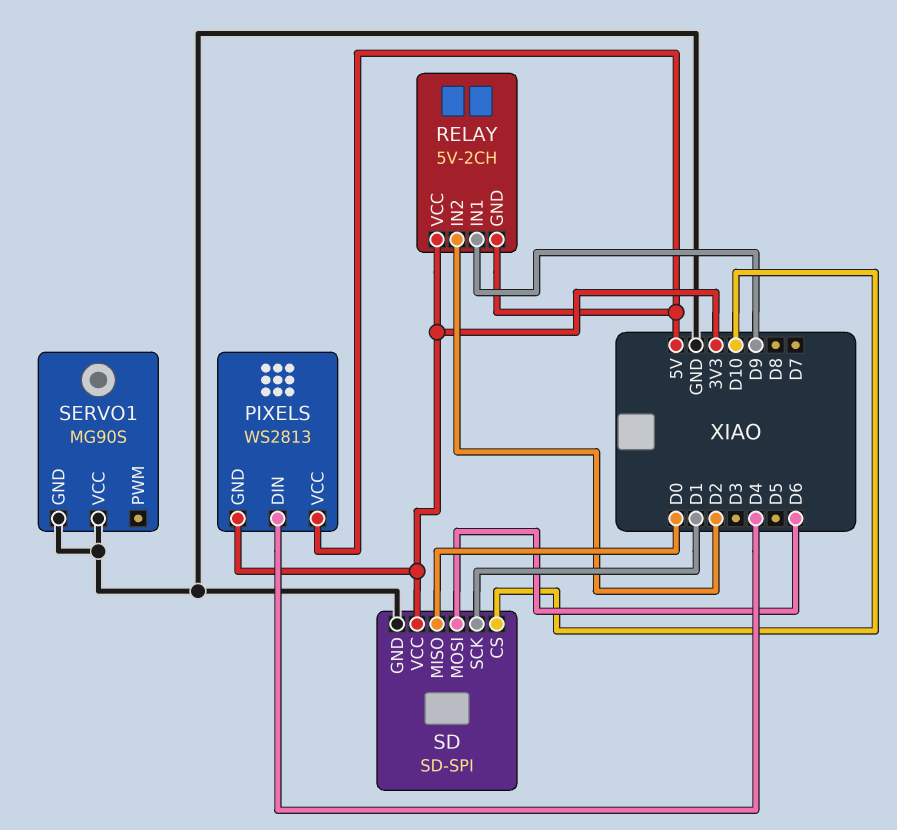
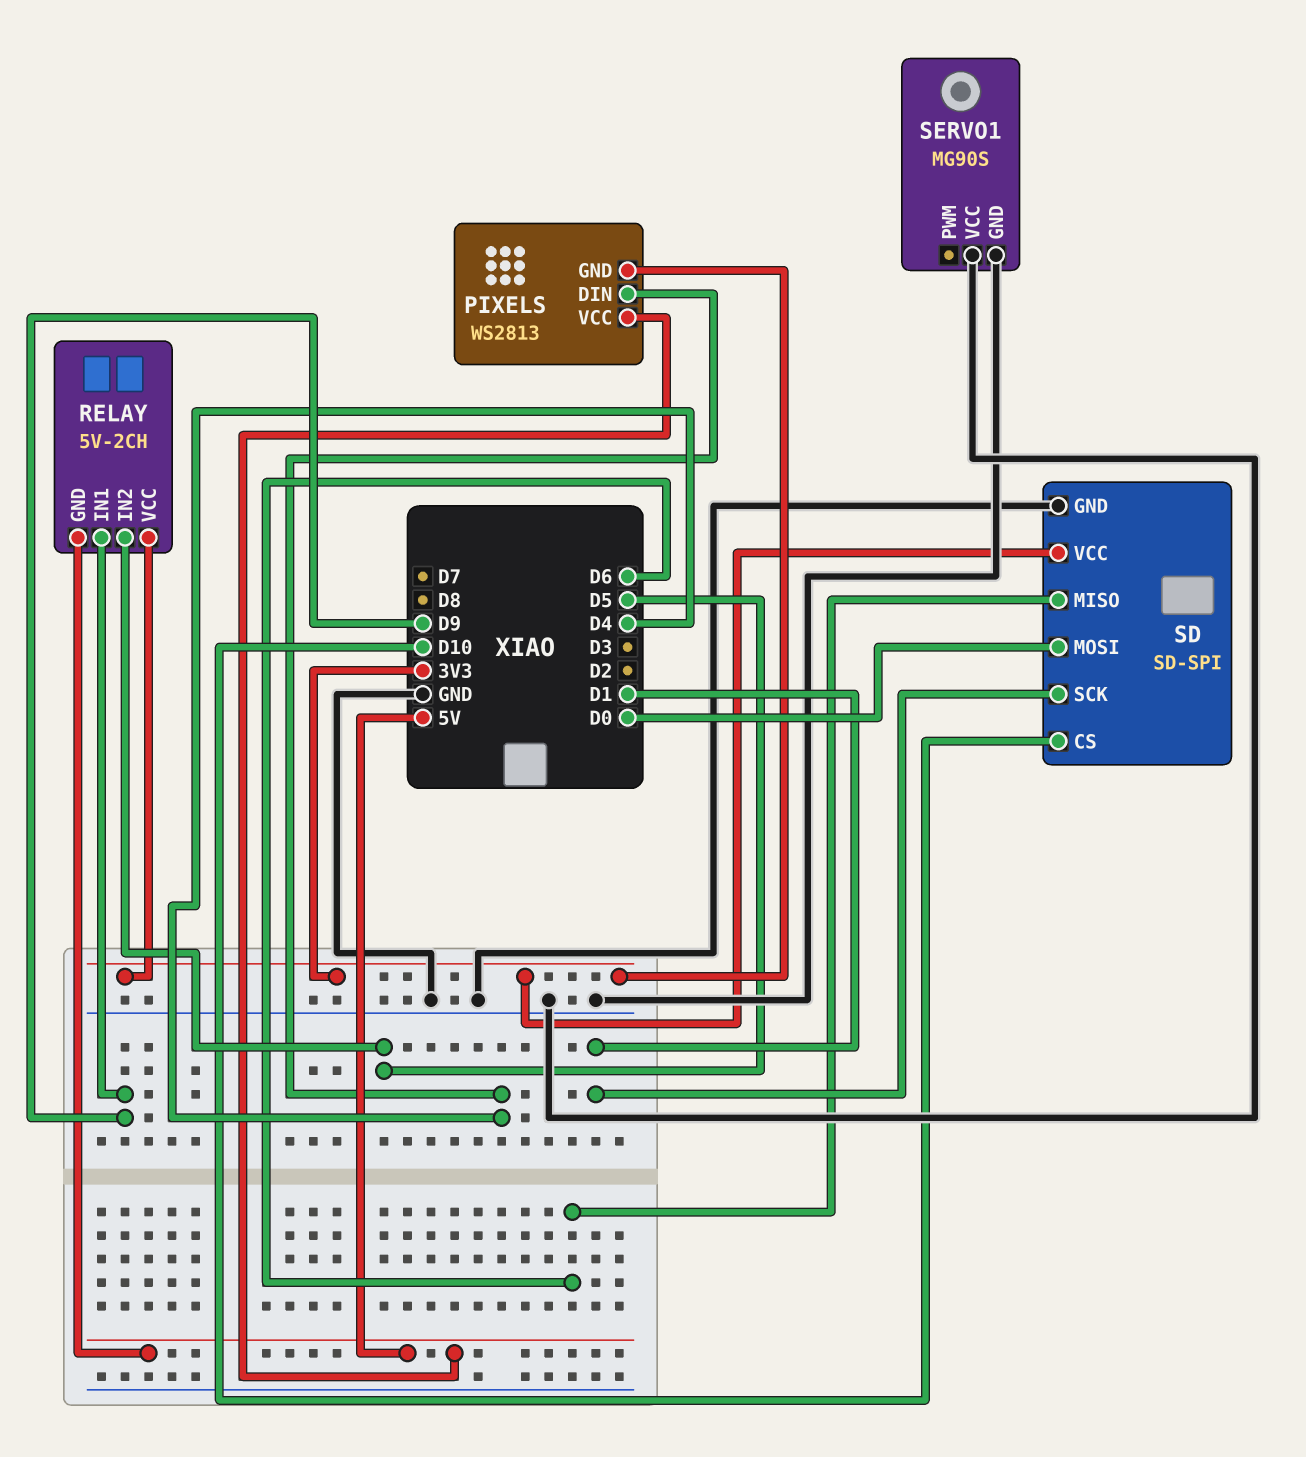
RELAY pin IN2: D2 -> D5
SD pin MISO: D0 -> D6
SD pin MOSI: D6 -> D0

